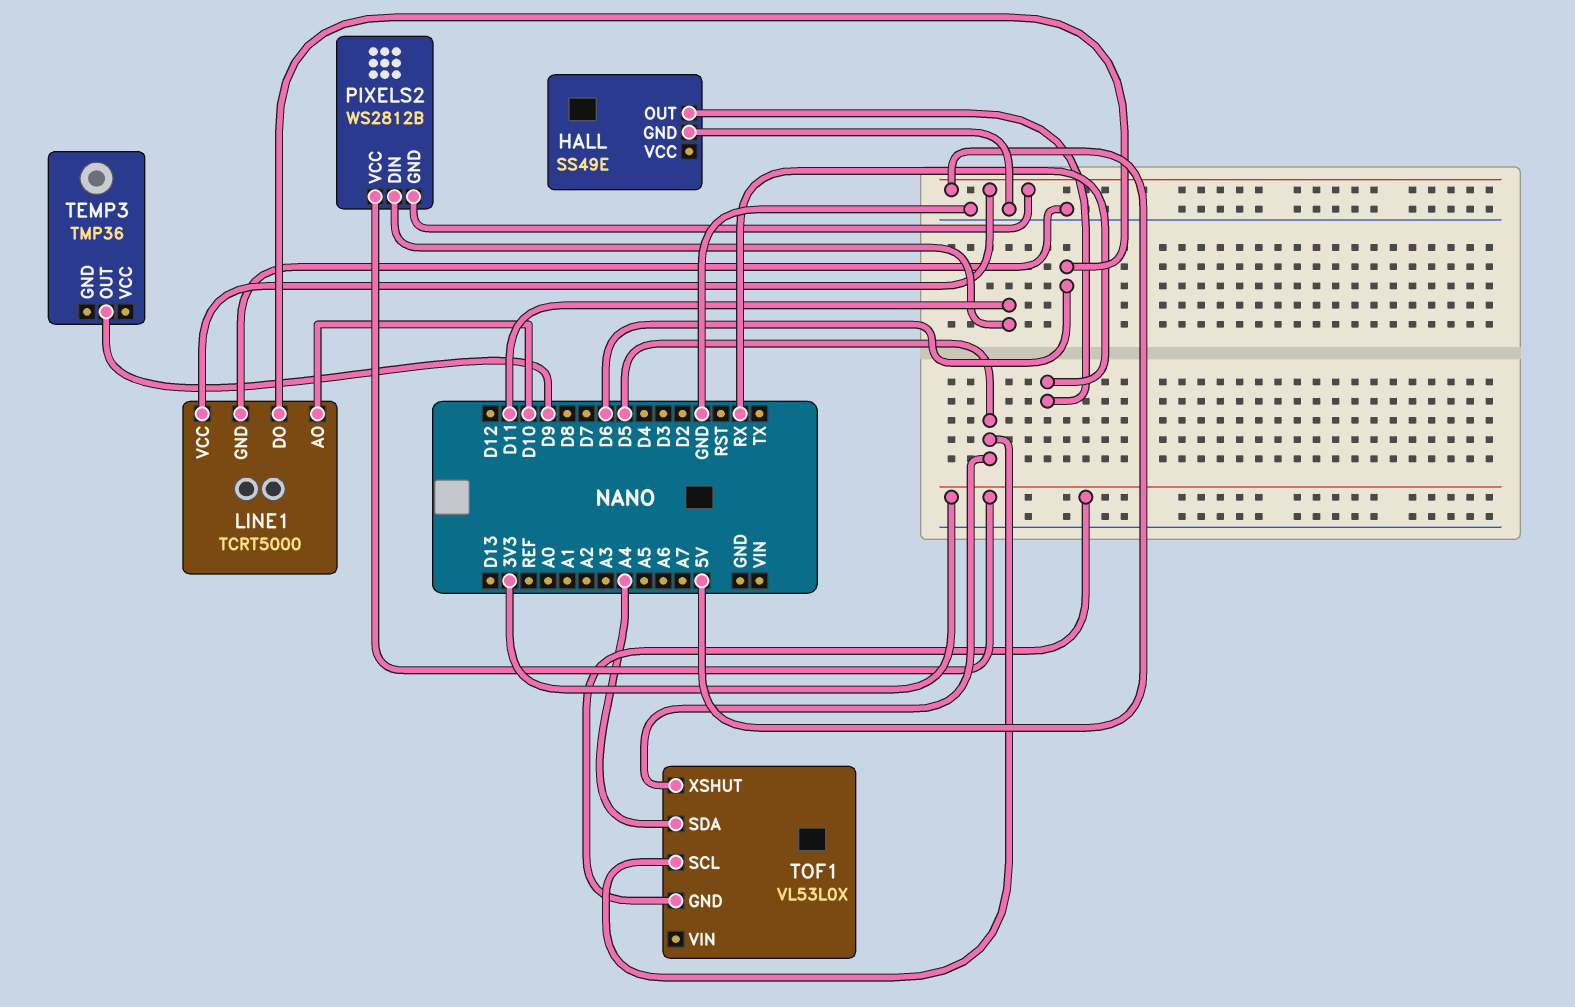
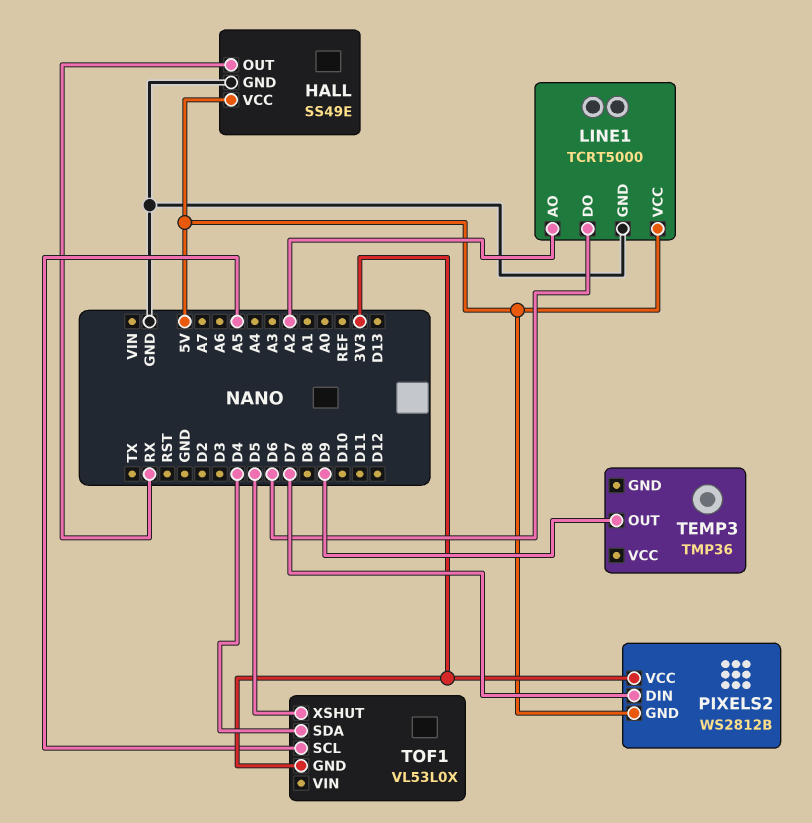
HALL pin VCC: none -> 5V
LINE1 pin AO: D10 -> A2
PIXELS2 pin DIN: D11 -> D7
TOF1 pin SCL: D5 -> A5
TOF1 pin SDA: A4 -> D4

